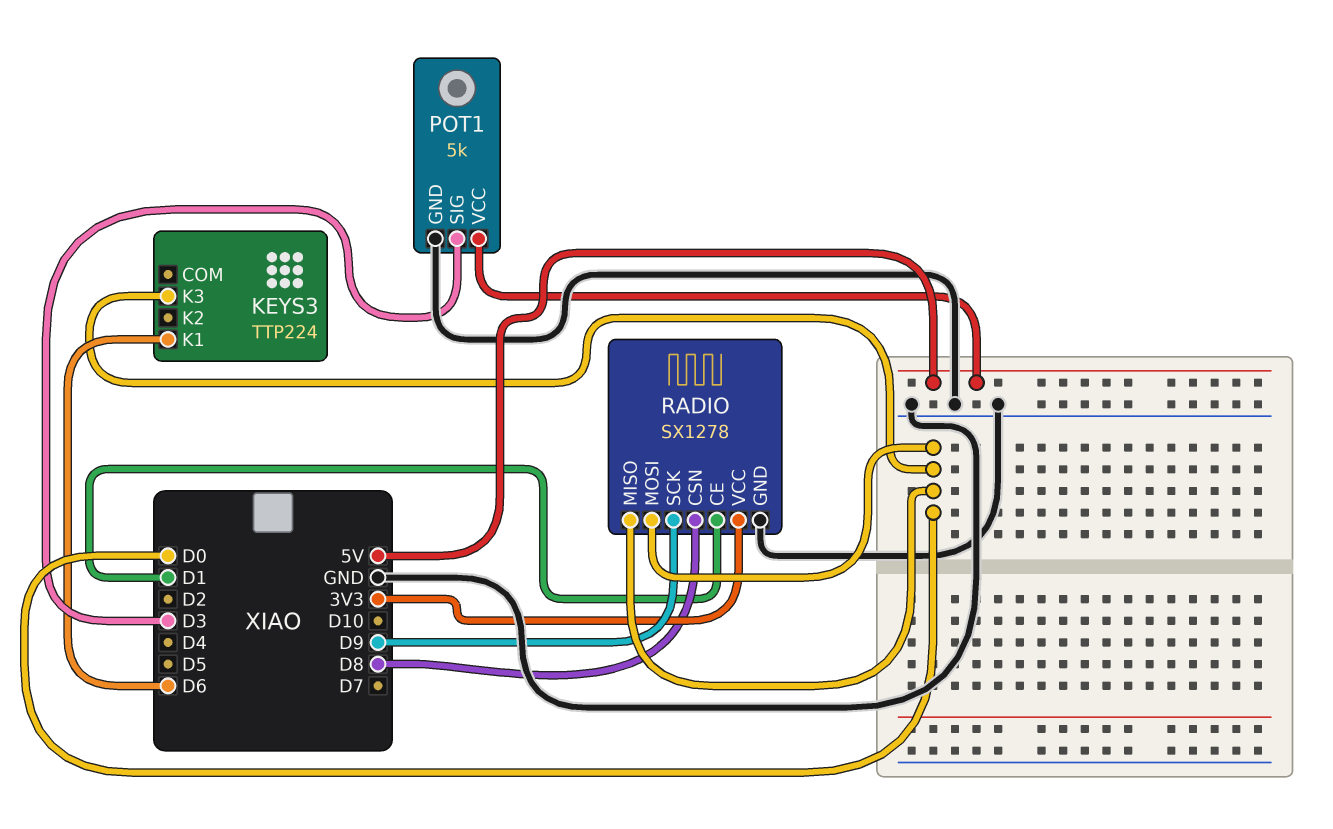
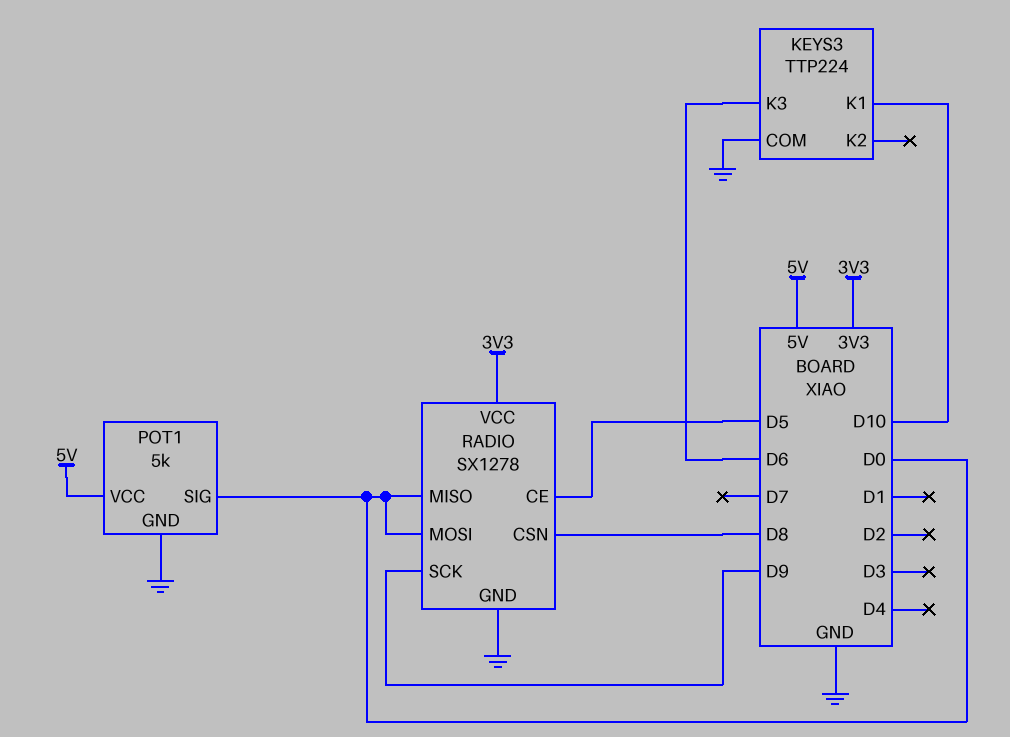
KEYS3 pin COM: none -> GND
KEYS3 pin K1: D6 -> D10
KEYS3 pin K3: D0 -> D6
POT1 pin SIG: D3 -> D0
RADIO pin CE: D1 -> D5

